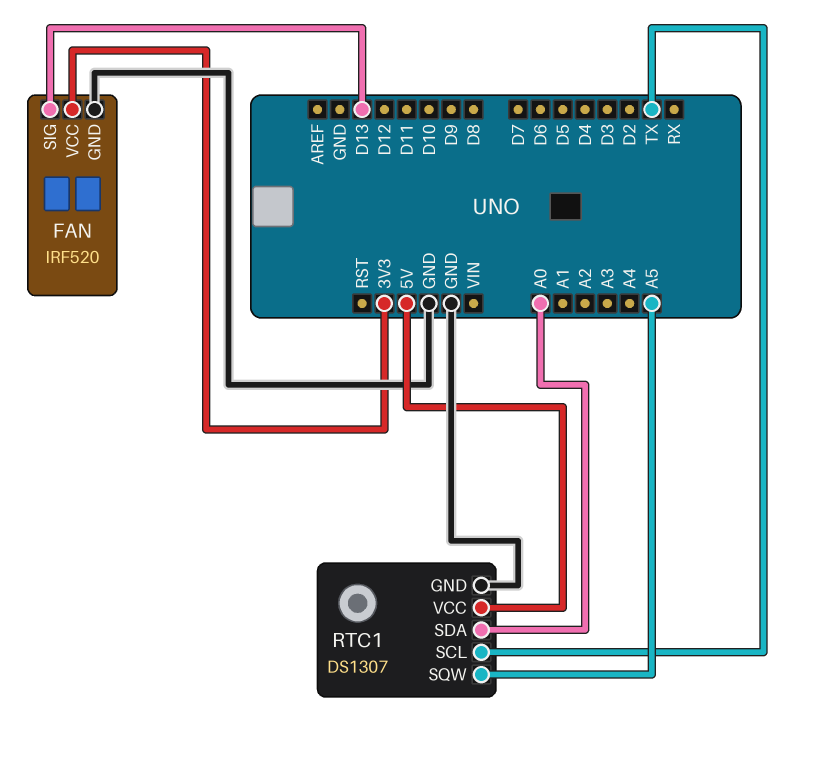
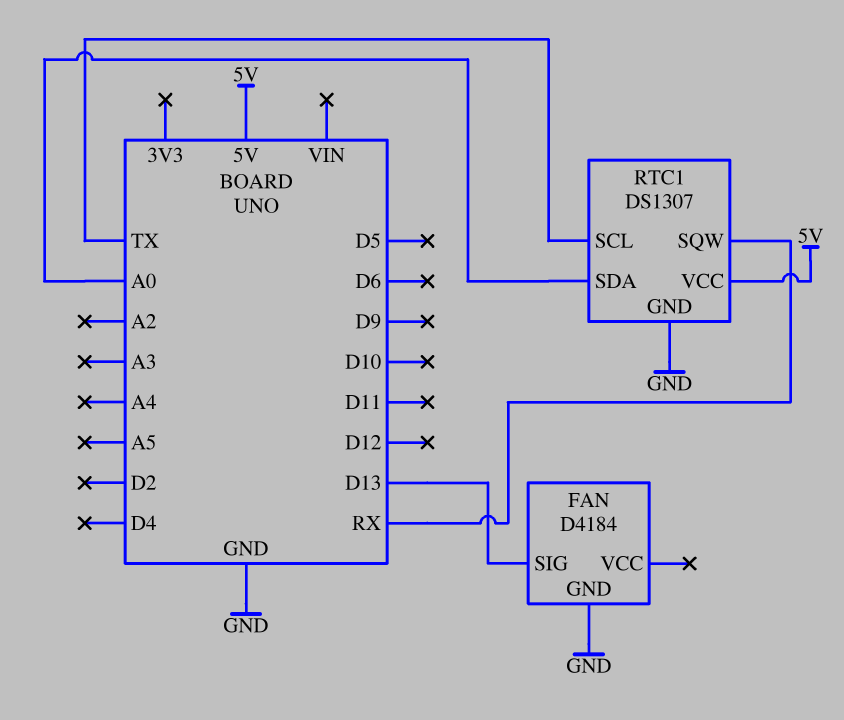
FAN: IRF520 -> D4184
FAN pin VCC: 3V3 -> none
RTC1 pin SQW: A5 -> RX

